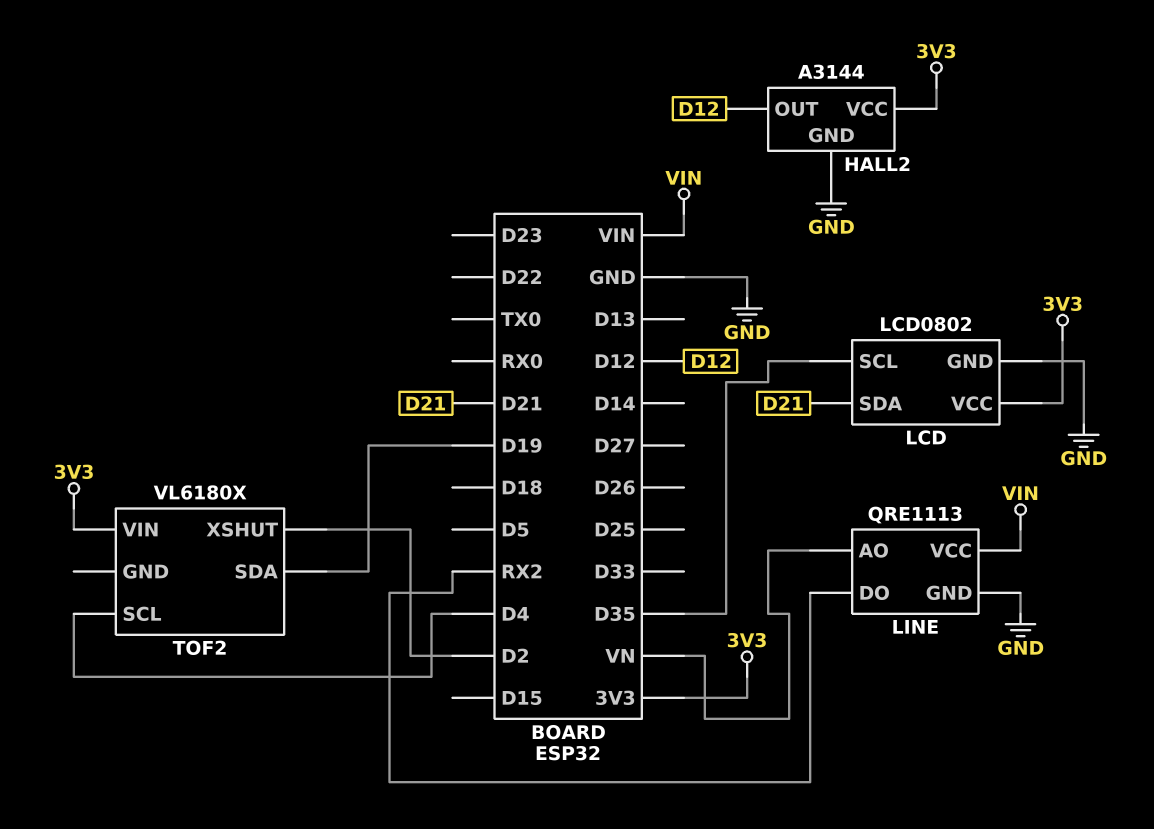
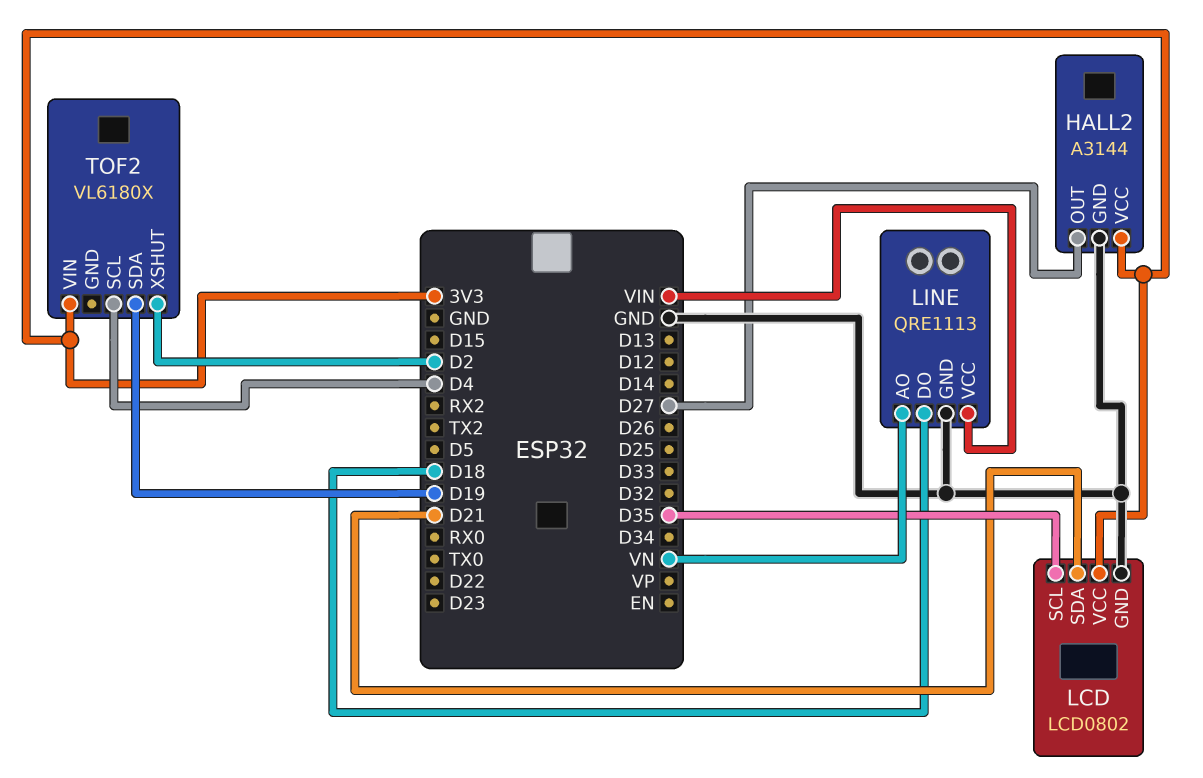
HALL2 pin OUT: D12 -> D27
LINE pin DO: RX2 -> D18

